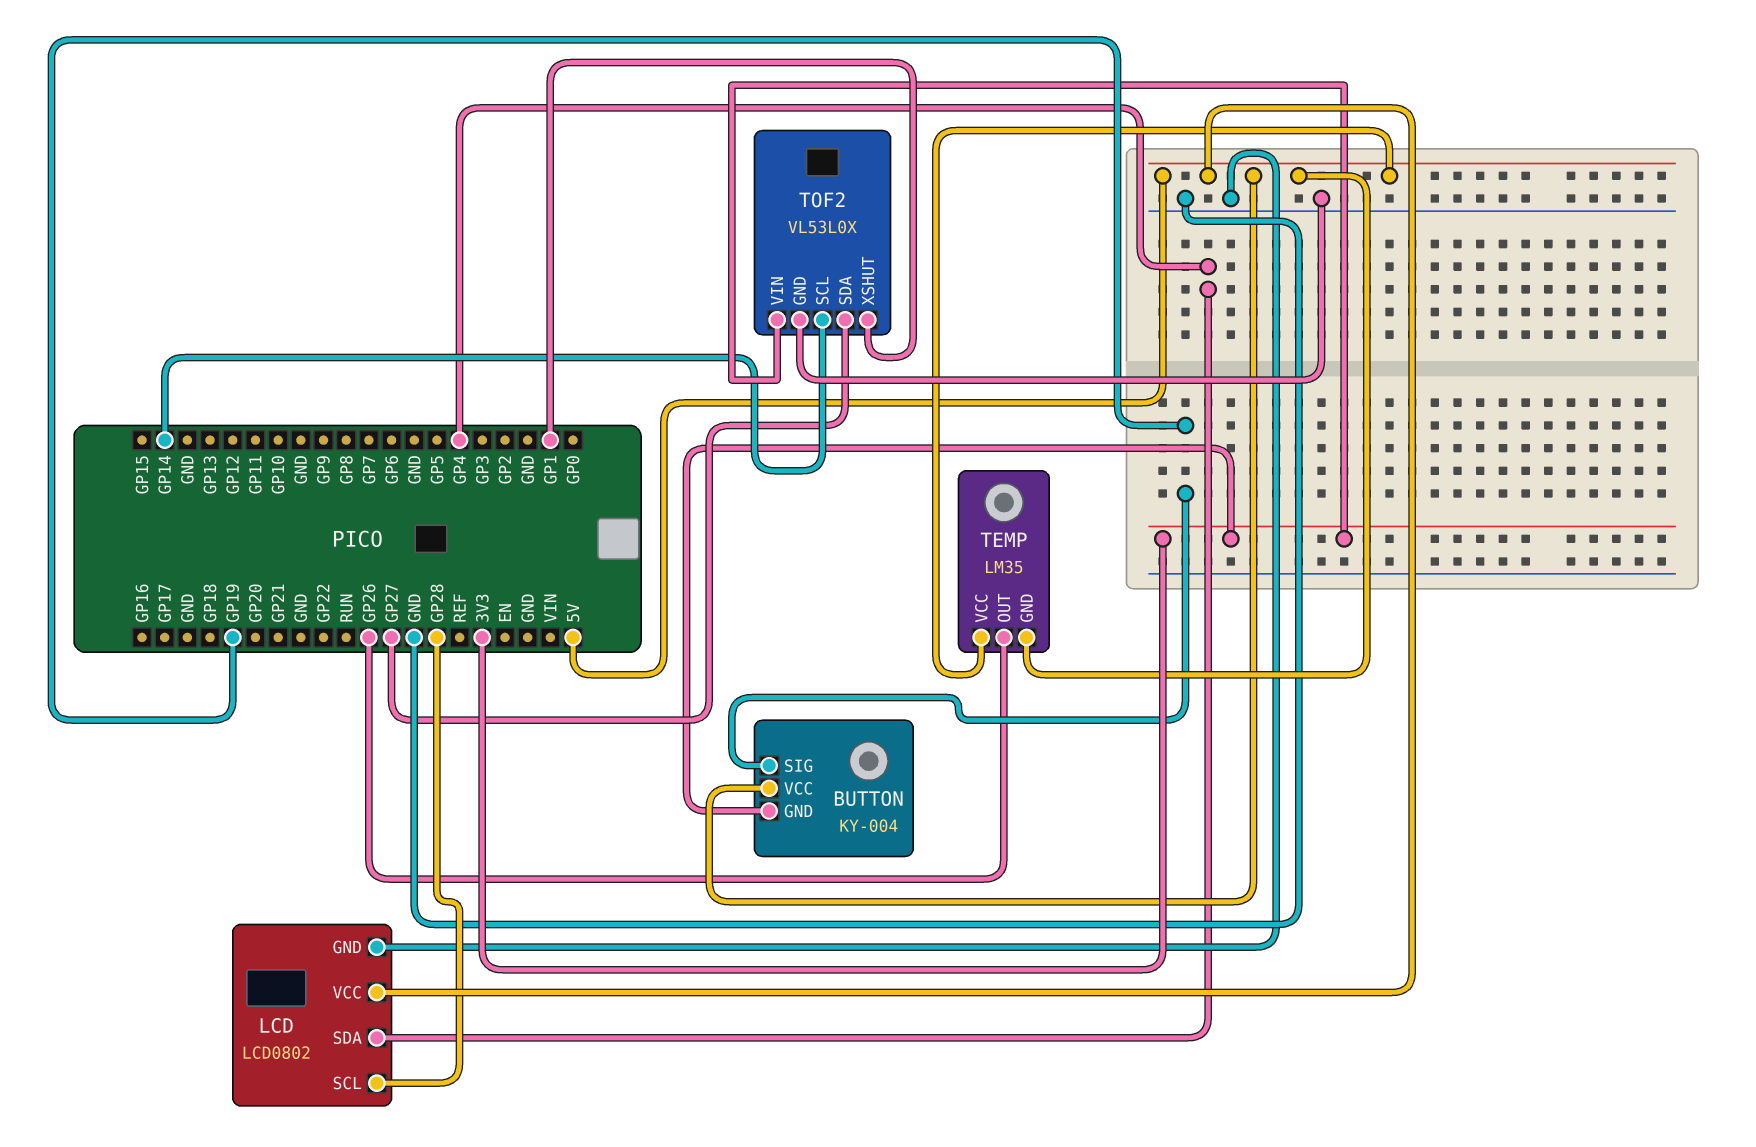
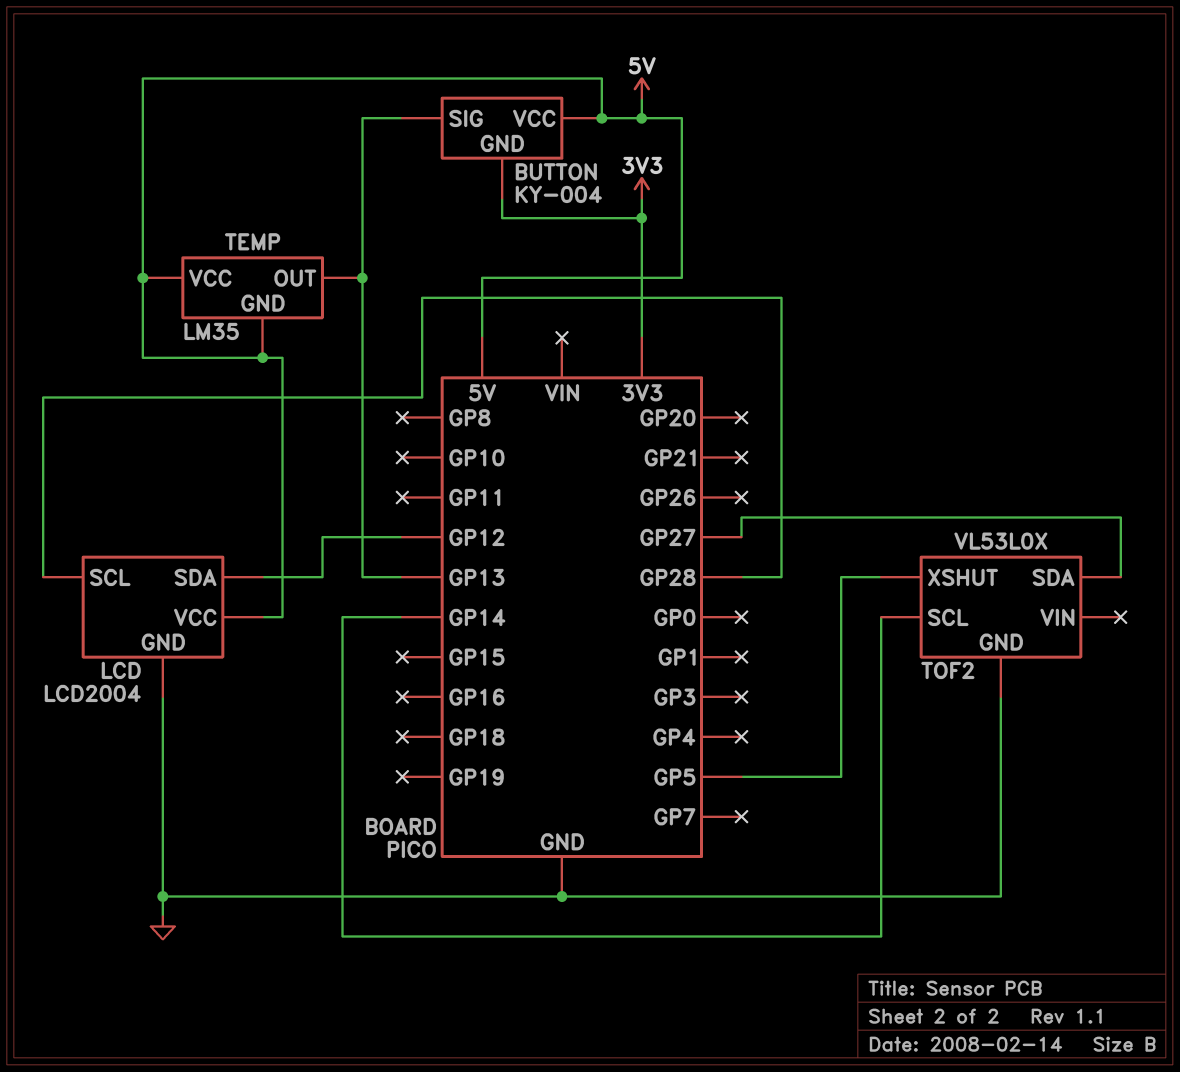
BUTTON pin SIG: GP19 -> GP13
LCD: LCD0802 -> LCD2004
LCD pin SDA: GP4 -> GP12
TEMP pin OUT: GP26 -> GP13
TOF2 pin VIN: 3V3 -> none
TOF2 pin XSHUT: GP1 -> GP5

